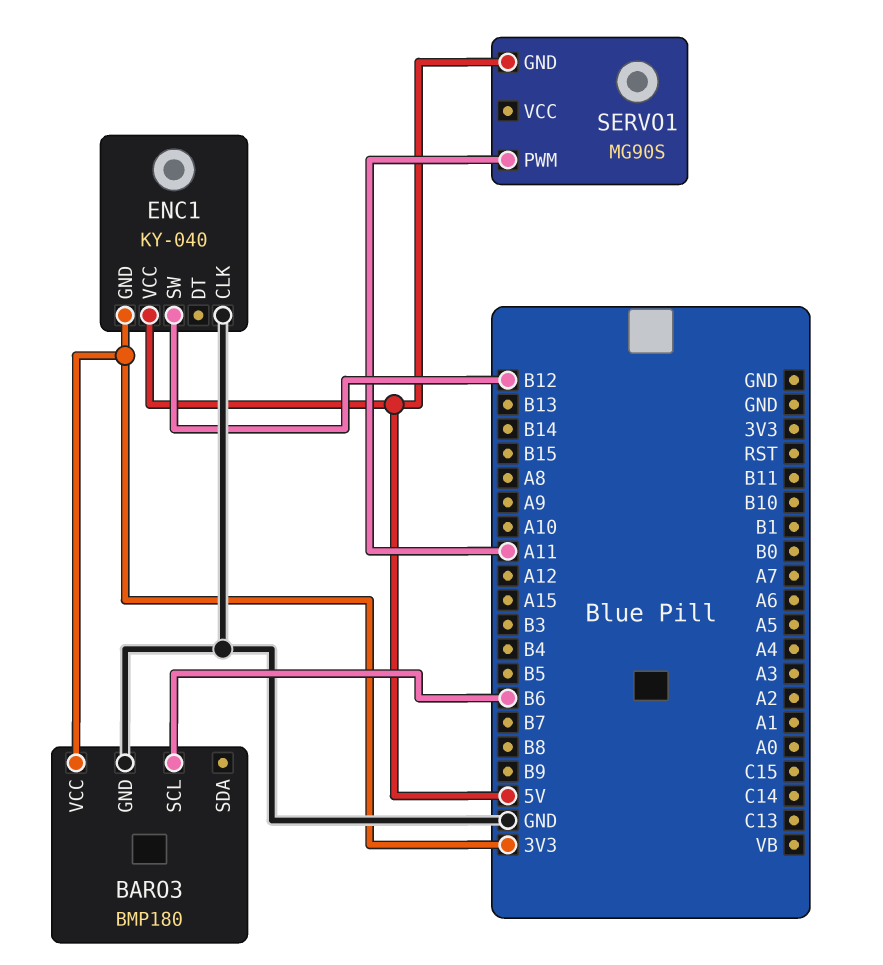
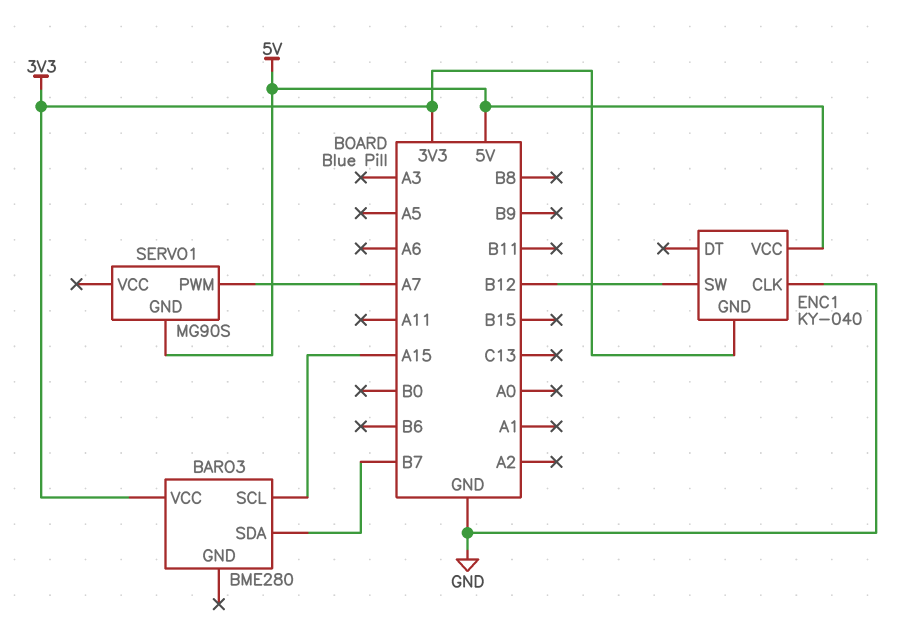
BARO3: BMP180 -> BME280
BARO3 pin GND: GND -> none
BARO3 pin SCL: B6 -> A15
BARO3 pin SDA: none -> B7
SERVO1 pin PWM: A11 -> A7

